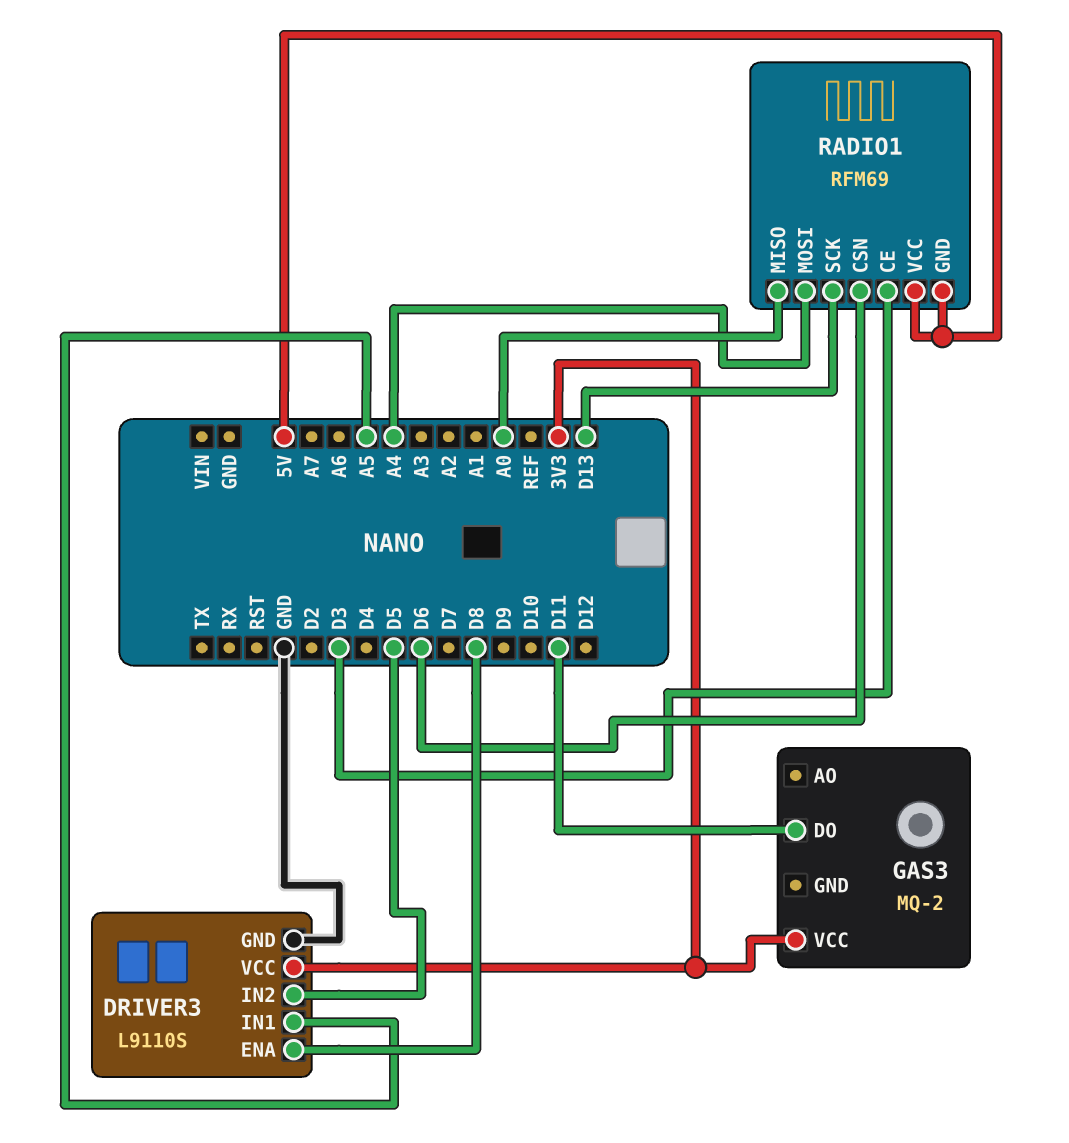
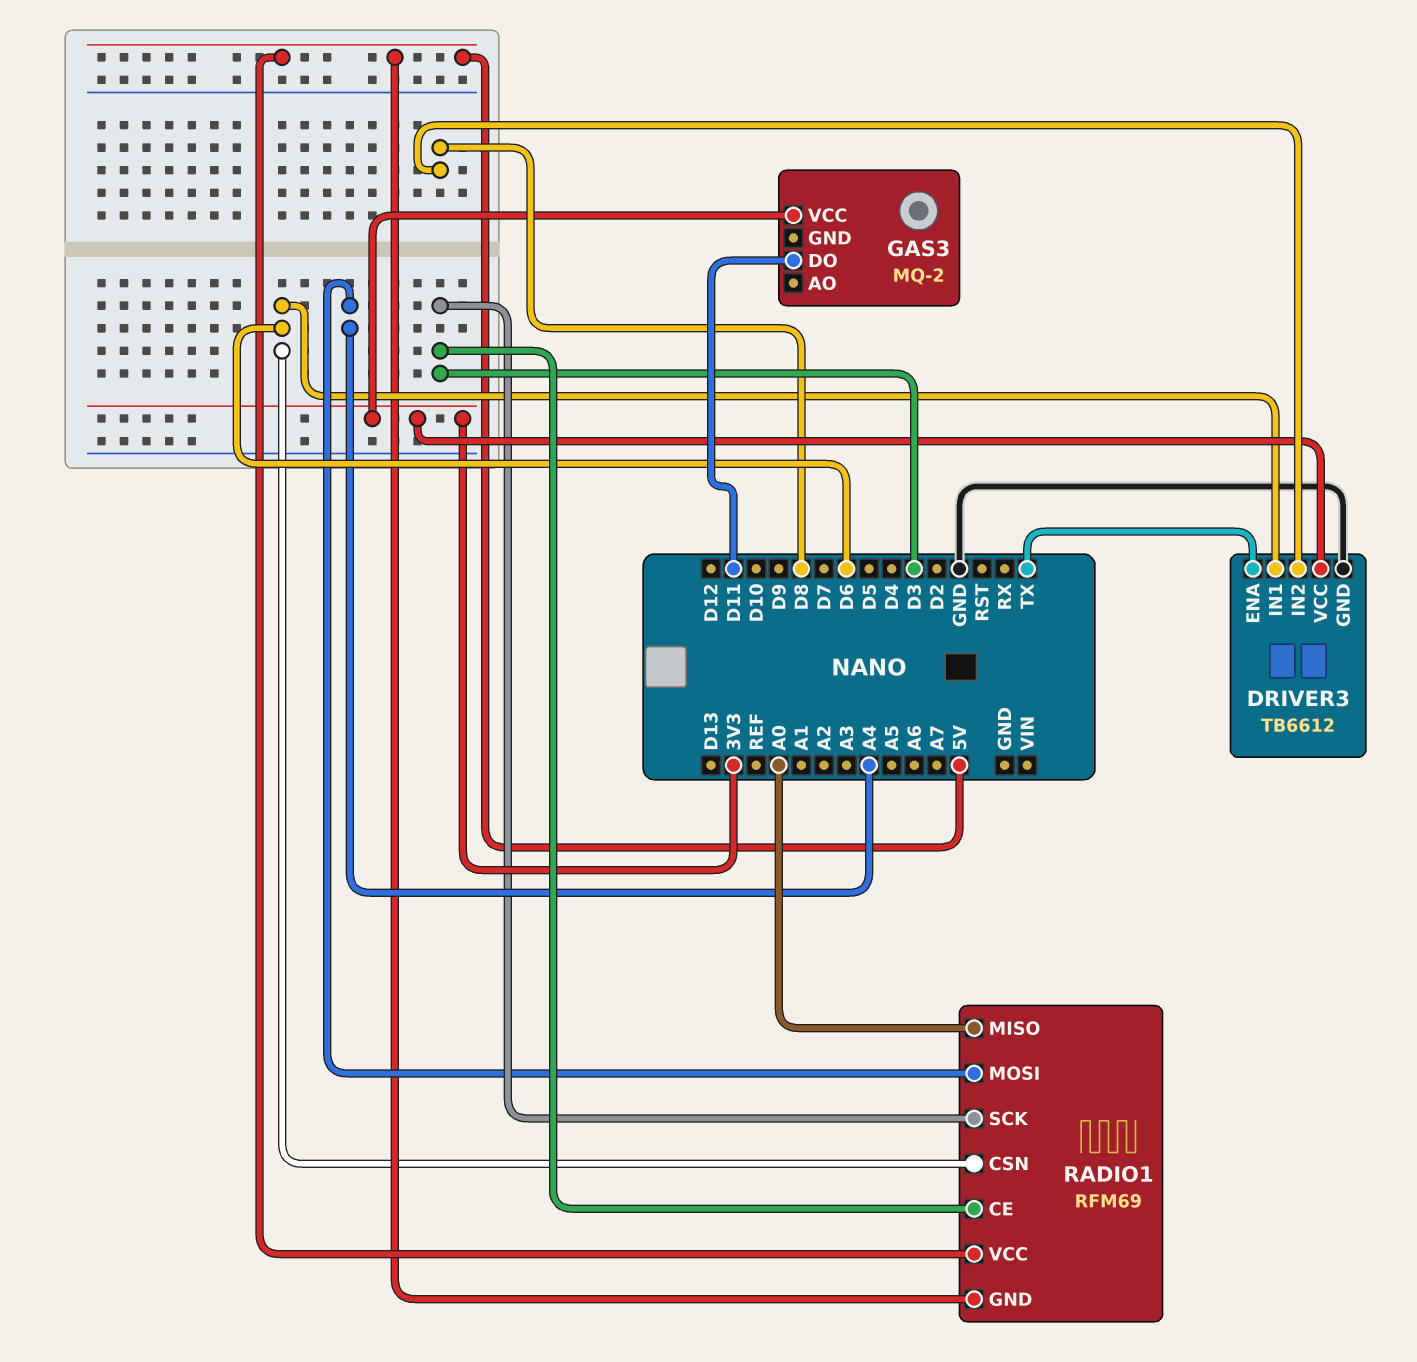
DRIVER3: L9110S -> TB6612
DRIVER3 pin ENA: D8 -> TX
DRIVER3 pin IN1: A5 -> D6
DRIVER3 pin IN2: D5 -> D8
RADIO1 pin SCK: D13 -> D3

